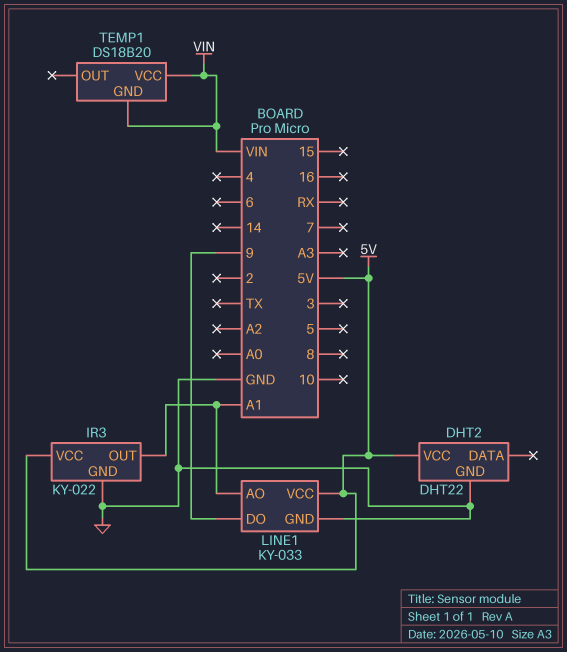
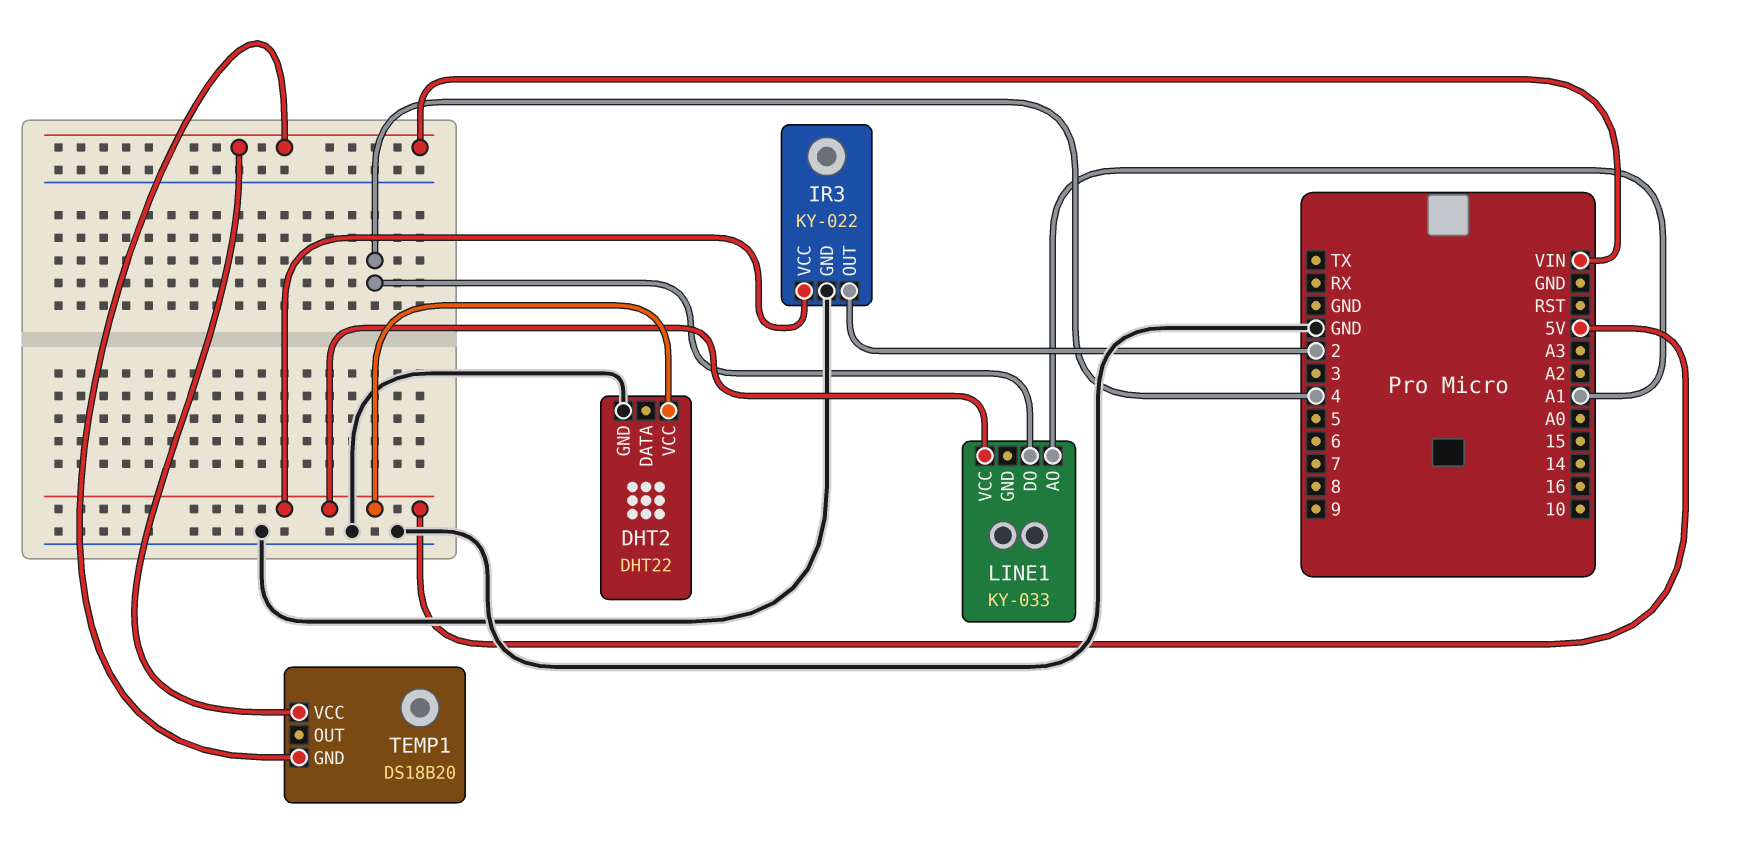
IR3 pin OUT: A1 -> 2
LINE1 pin DO: 9 -> 4
LINE1 pin GND: GND -> none

